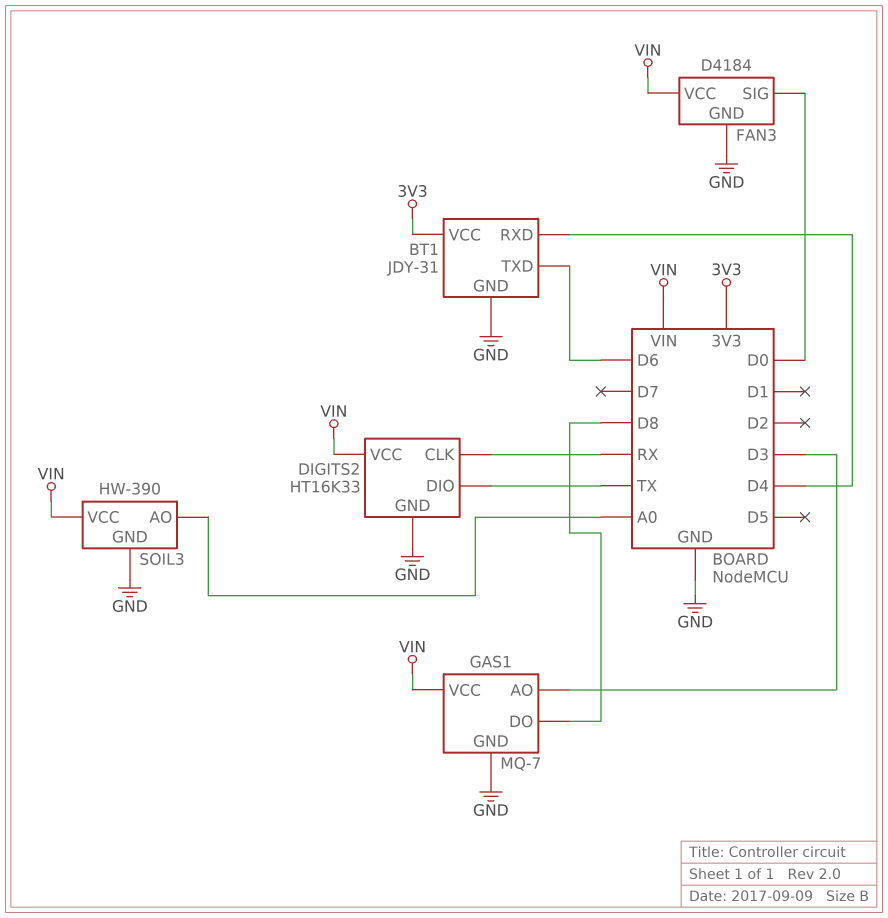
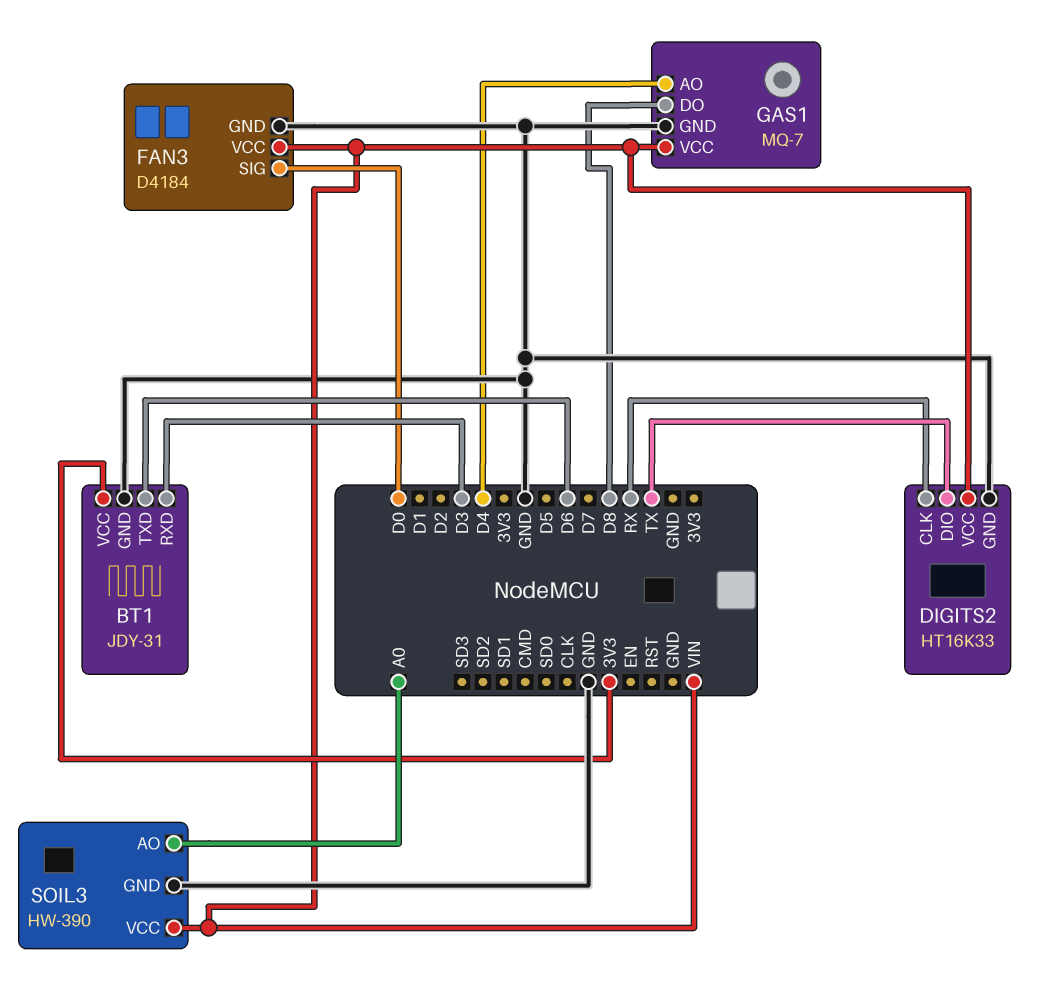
BT1 pin RXD: D4 -> D3
GAS1 pin AO: D3 -> D4

